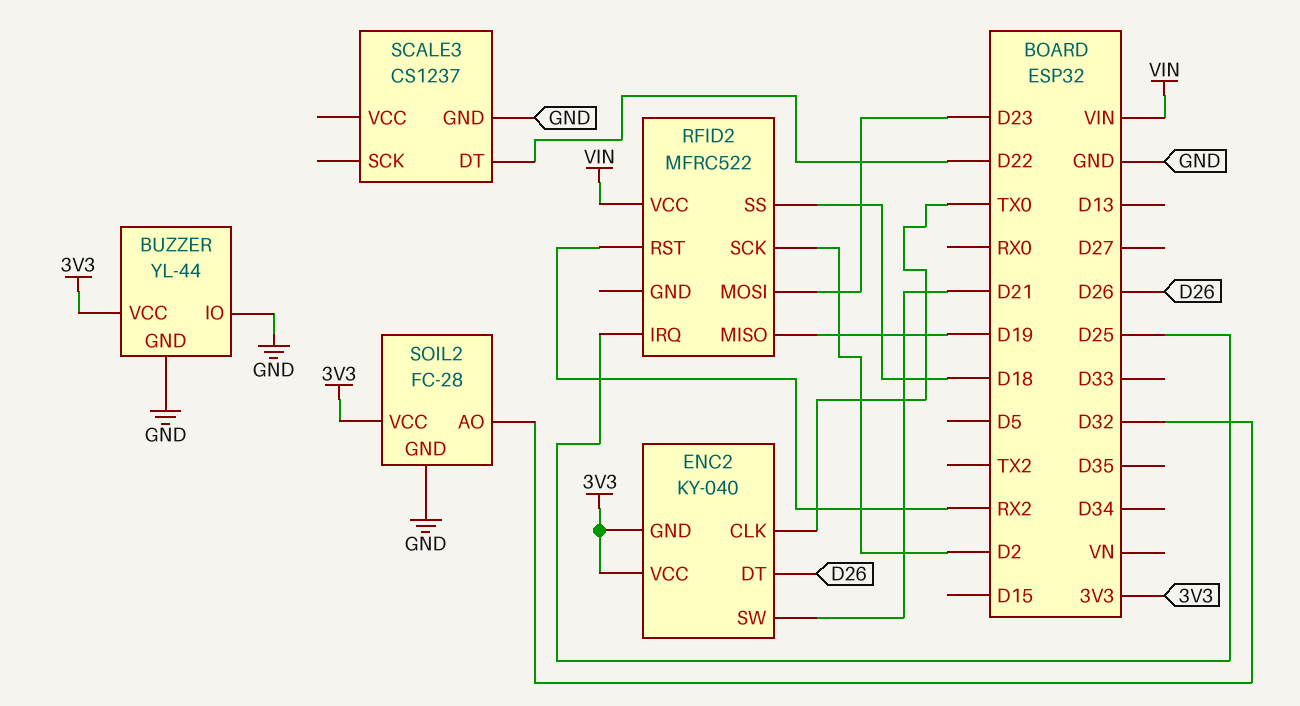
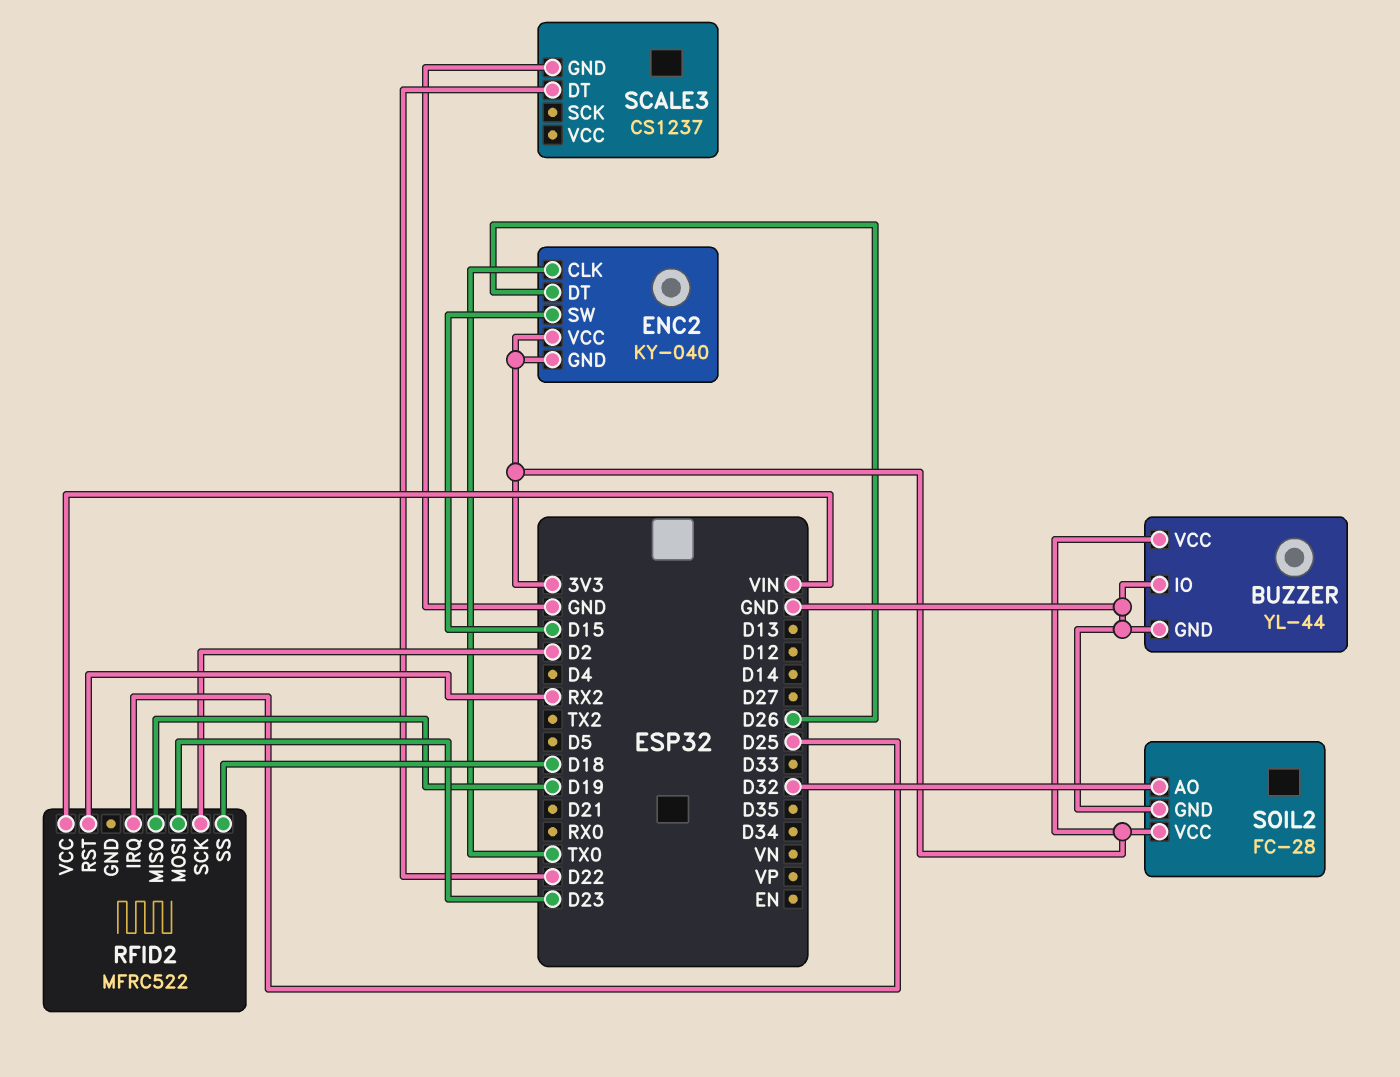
ENC2 pin SW: D21 -> D15

